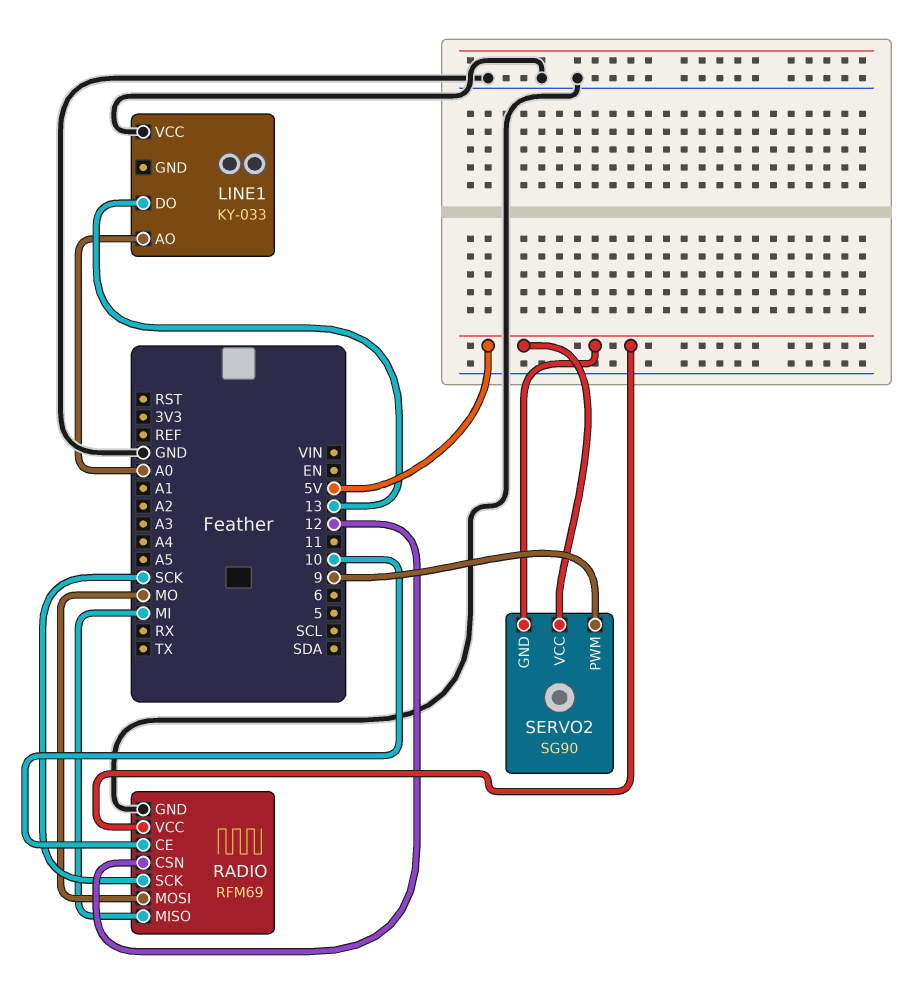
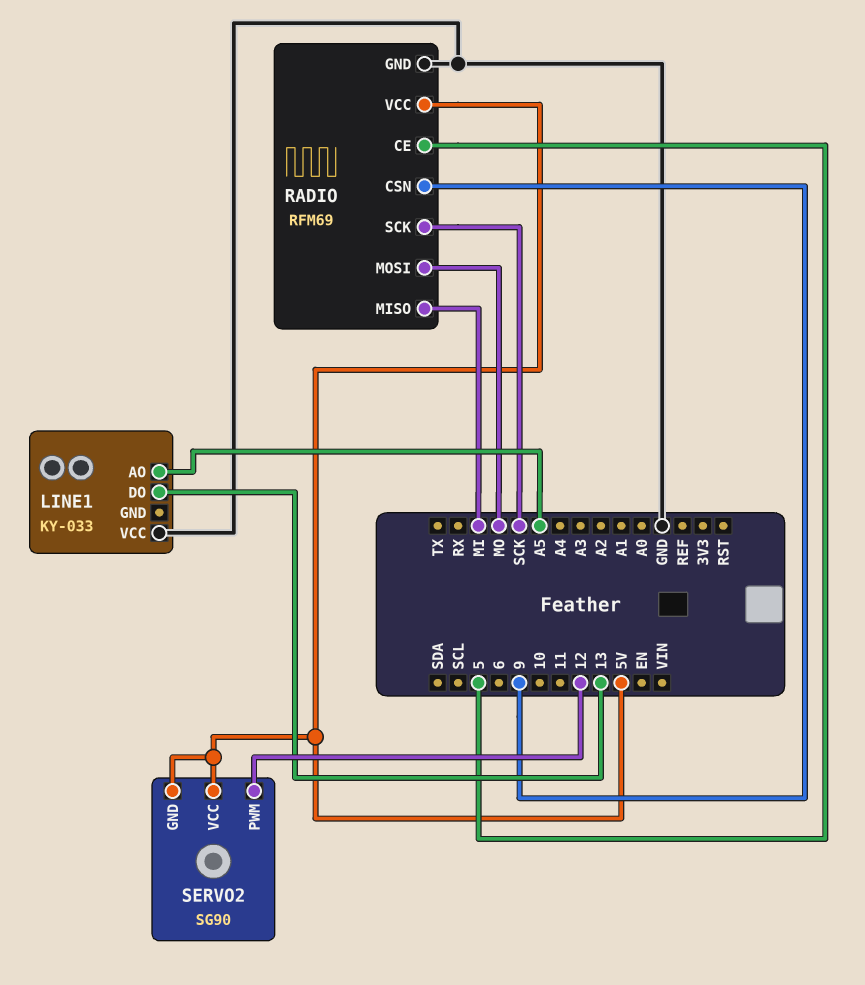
LINE1 pin AO: A0 -> A5
RADIO pin CE: 10 -> 5
RADIO pin CSN: 12 -> 9
SERVO2 pin PWM: 9 -> 12

